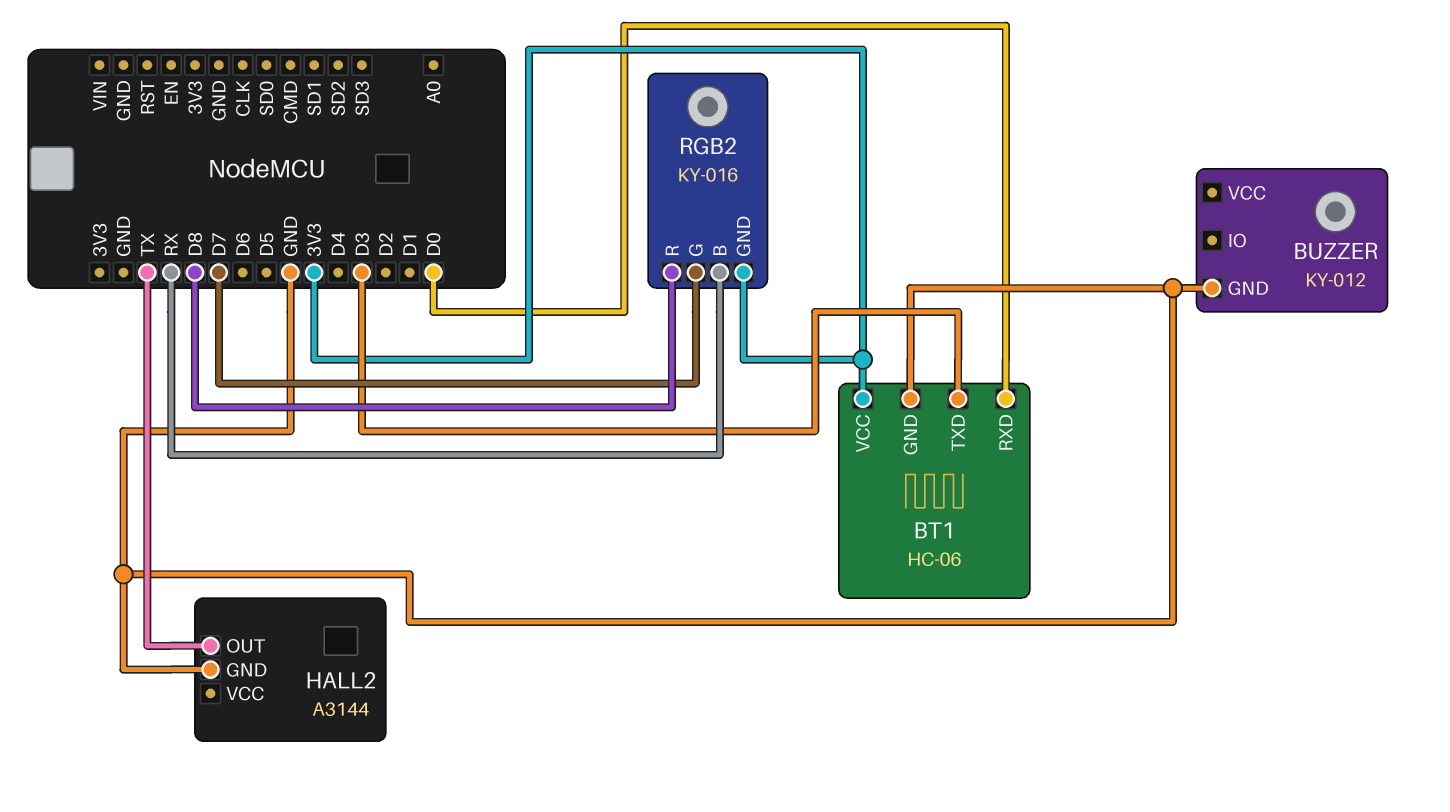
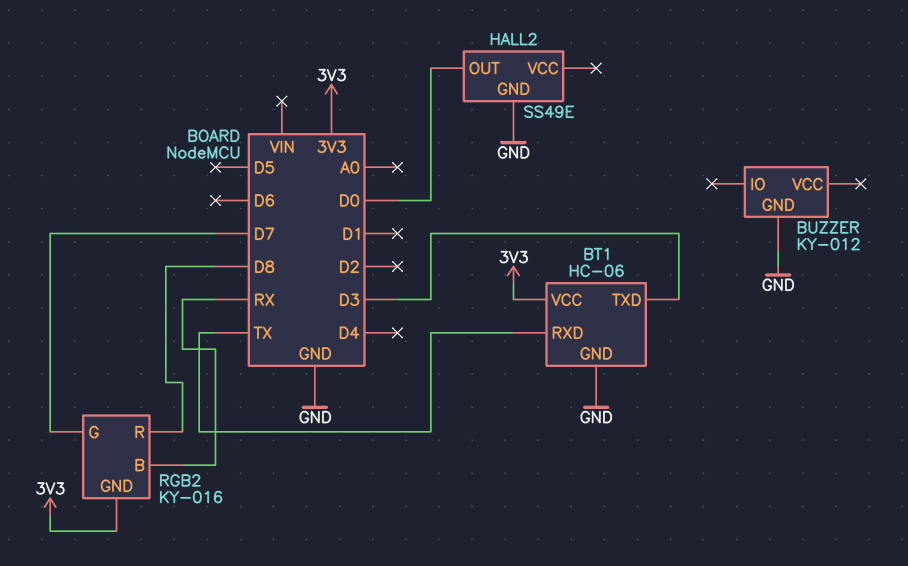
BT1 pin RXD: D0 -> TX
HALL2: A3144 -> SS49E
HALL2 pin OUT: TX -> D0

